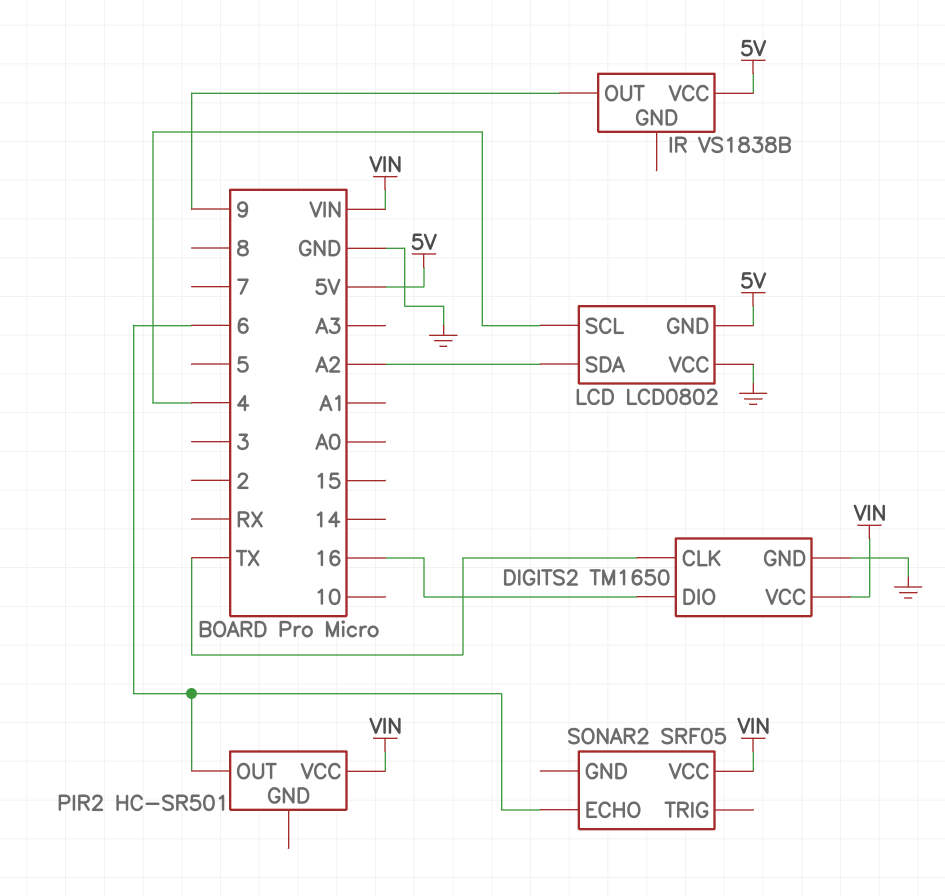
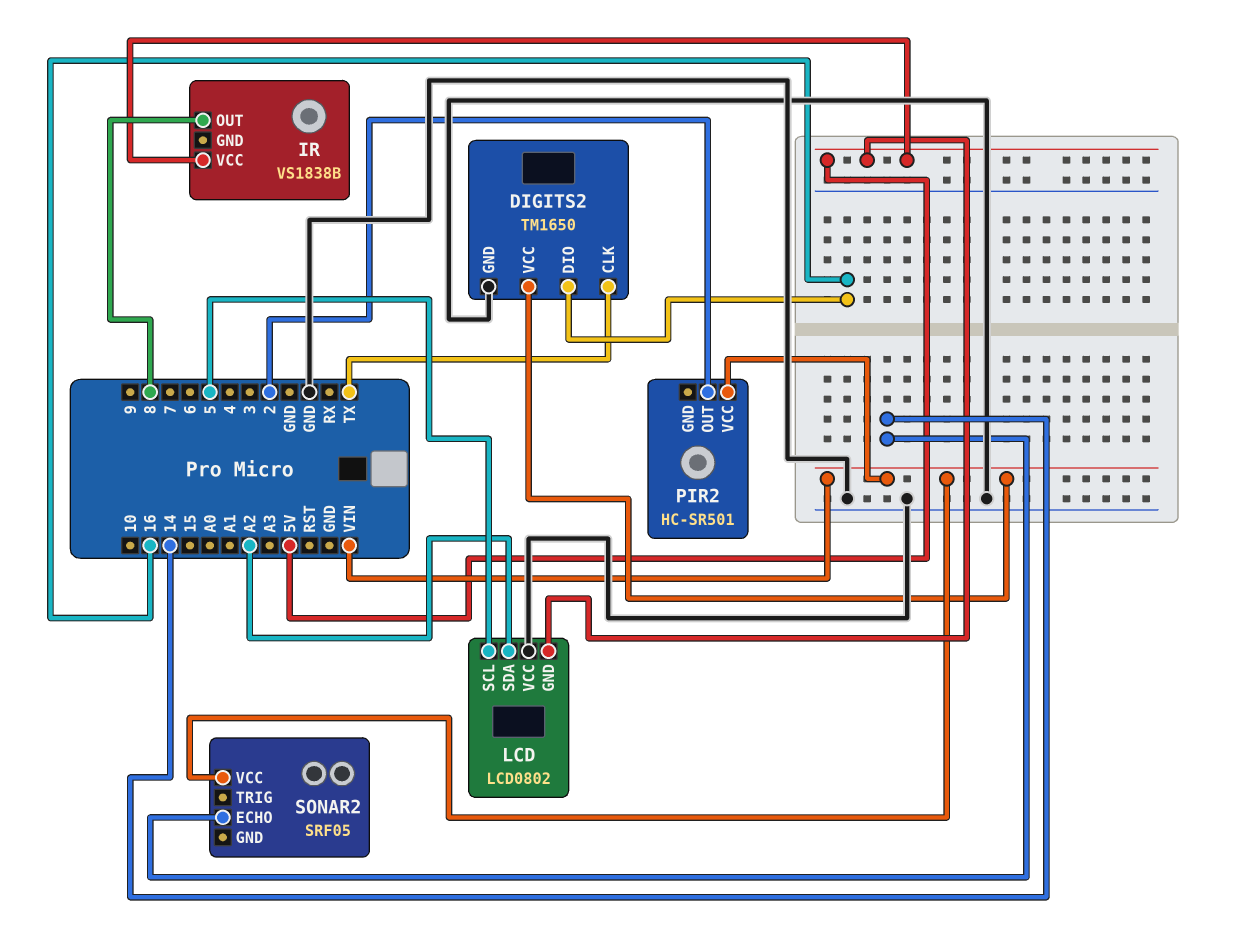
IR pin OUT: 9 -> 8
LCD pin SCL: 4 -> 5
PIR2 pin OUT: 6 -> 2
SONAR2 pin ECHO: 6 -> 14

